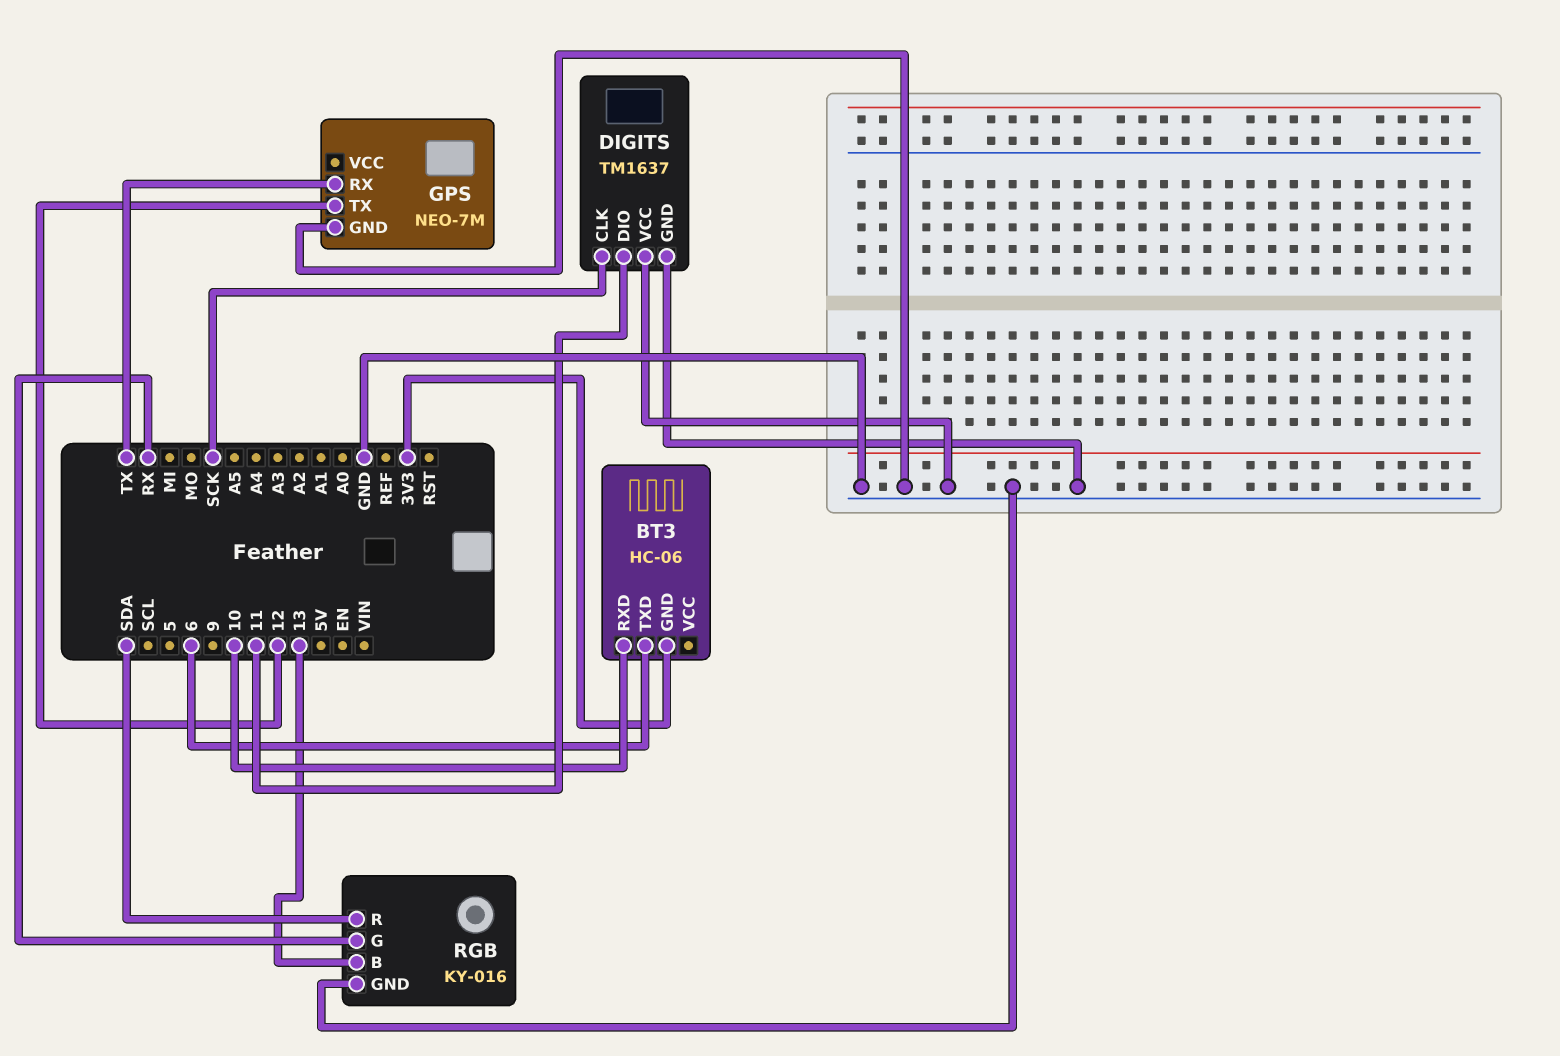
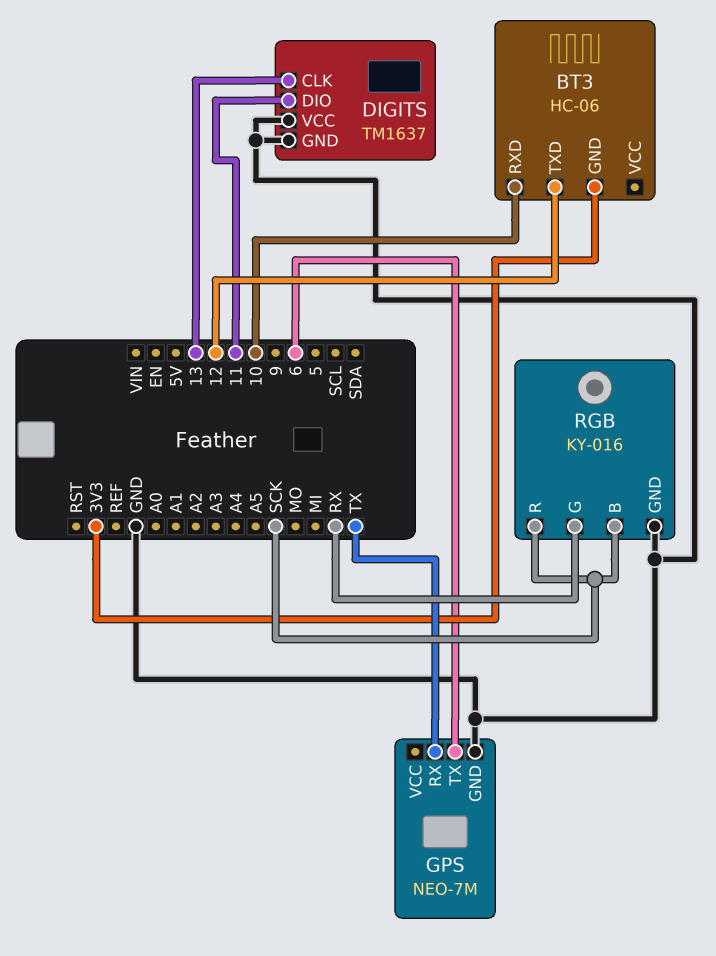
BT3 pin TXD: 6 -> 12
DIGITS pin CLK: SCK -> 13
GPS pin TX: 12 -> 6
RGB pin B: 13 -> SCK
RGB pin R: SDA -> SCK

